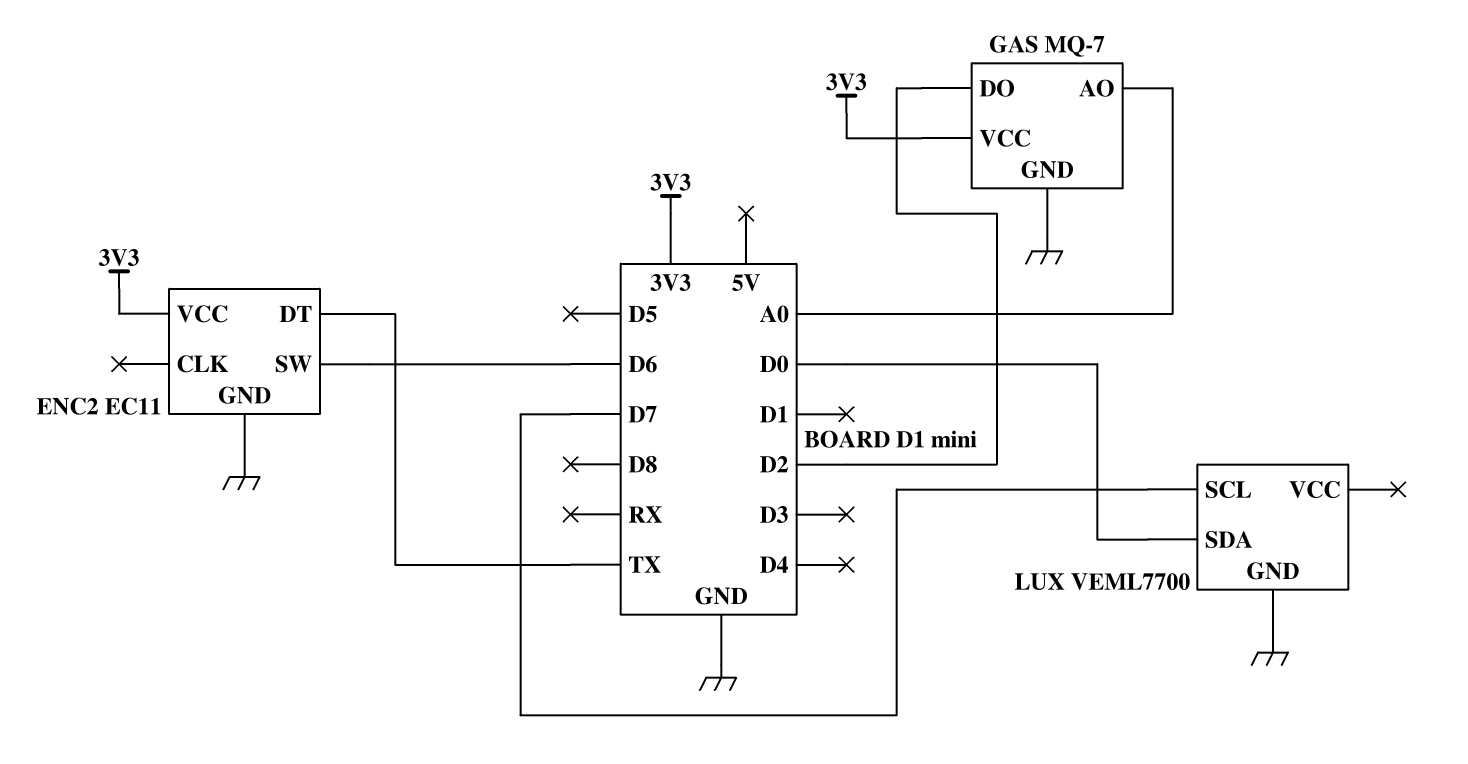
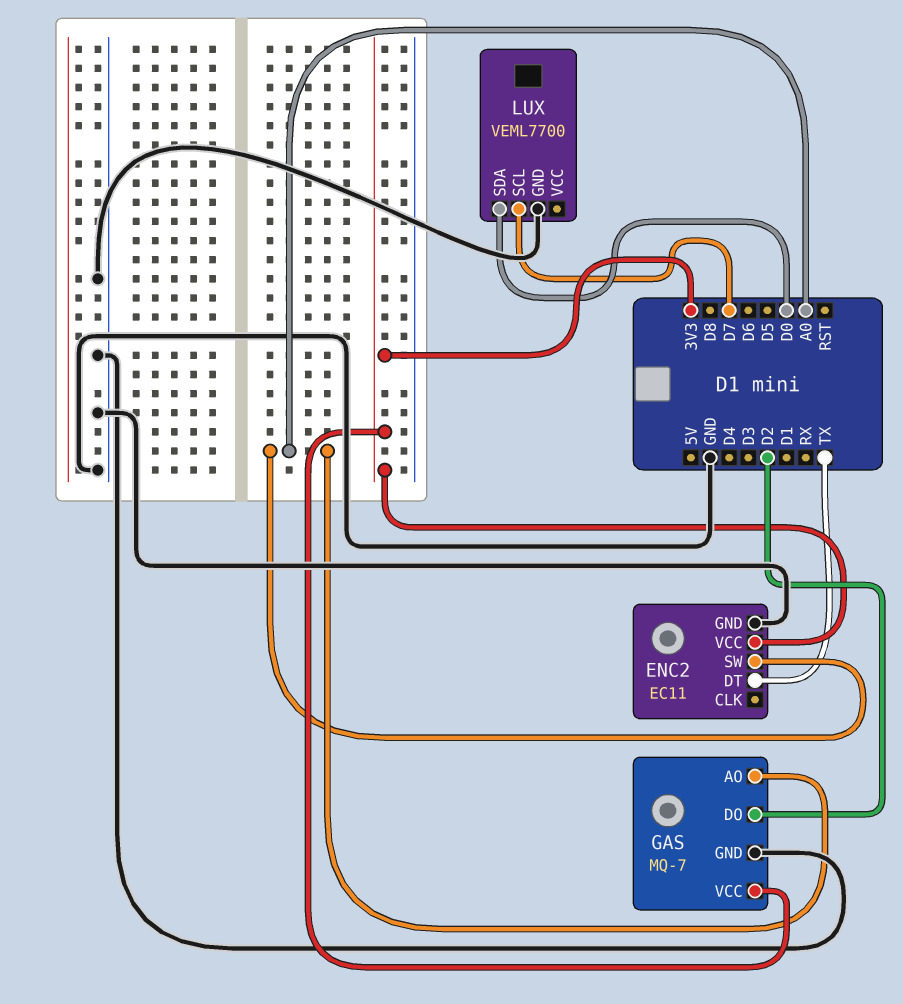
ENC2 pin SW: D6 -> A0

